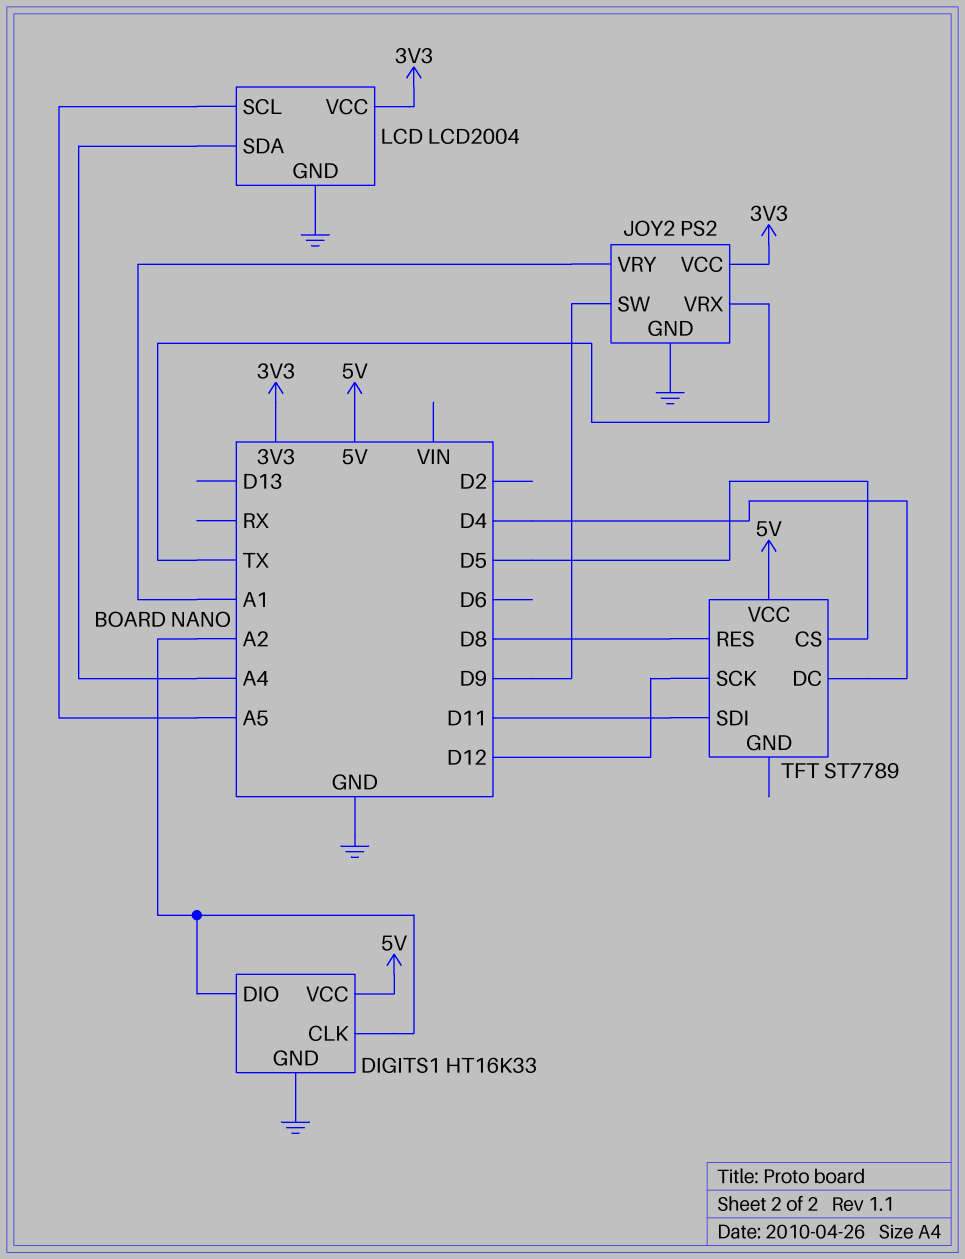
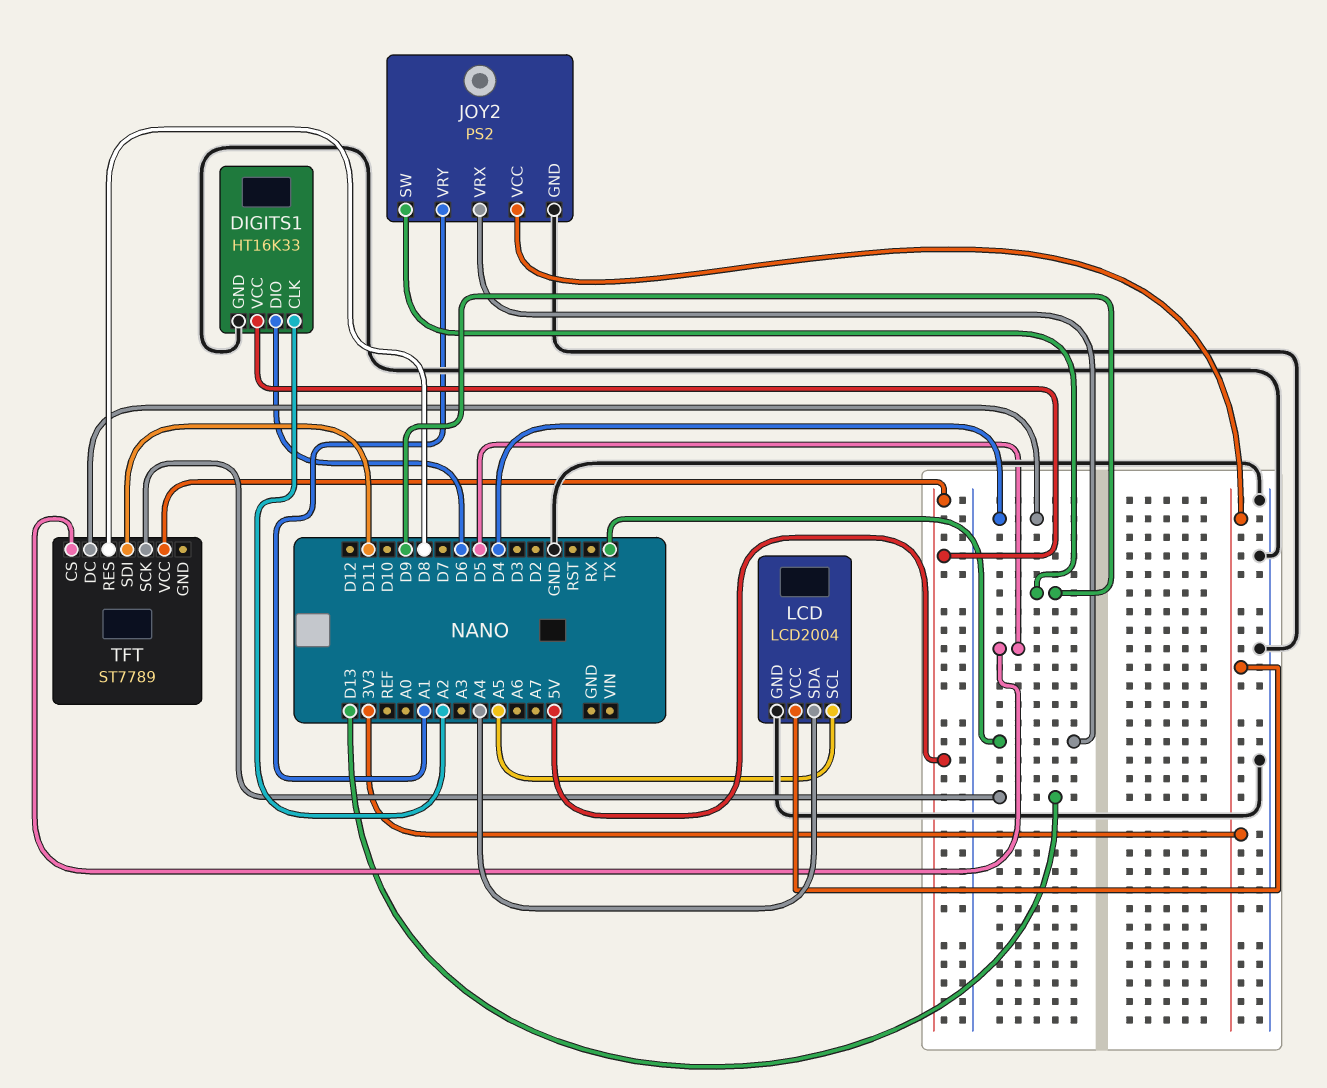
DIGITS1 pin DIO: A2 -> D6
TFT pin SCK: D12 -> D13

